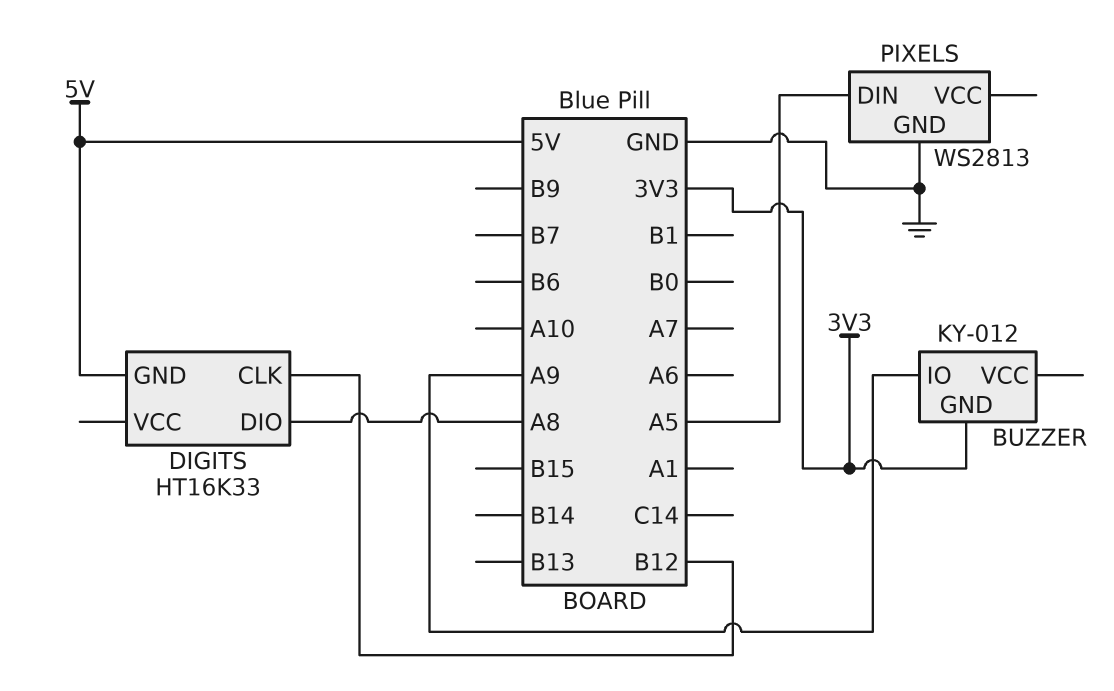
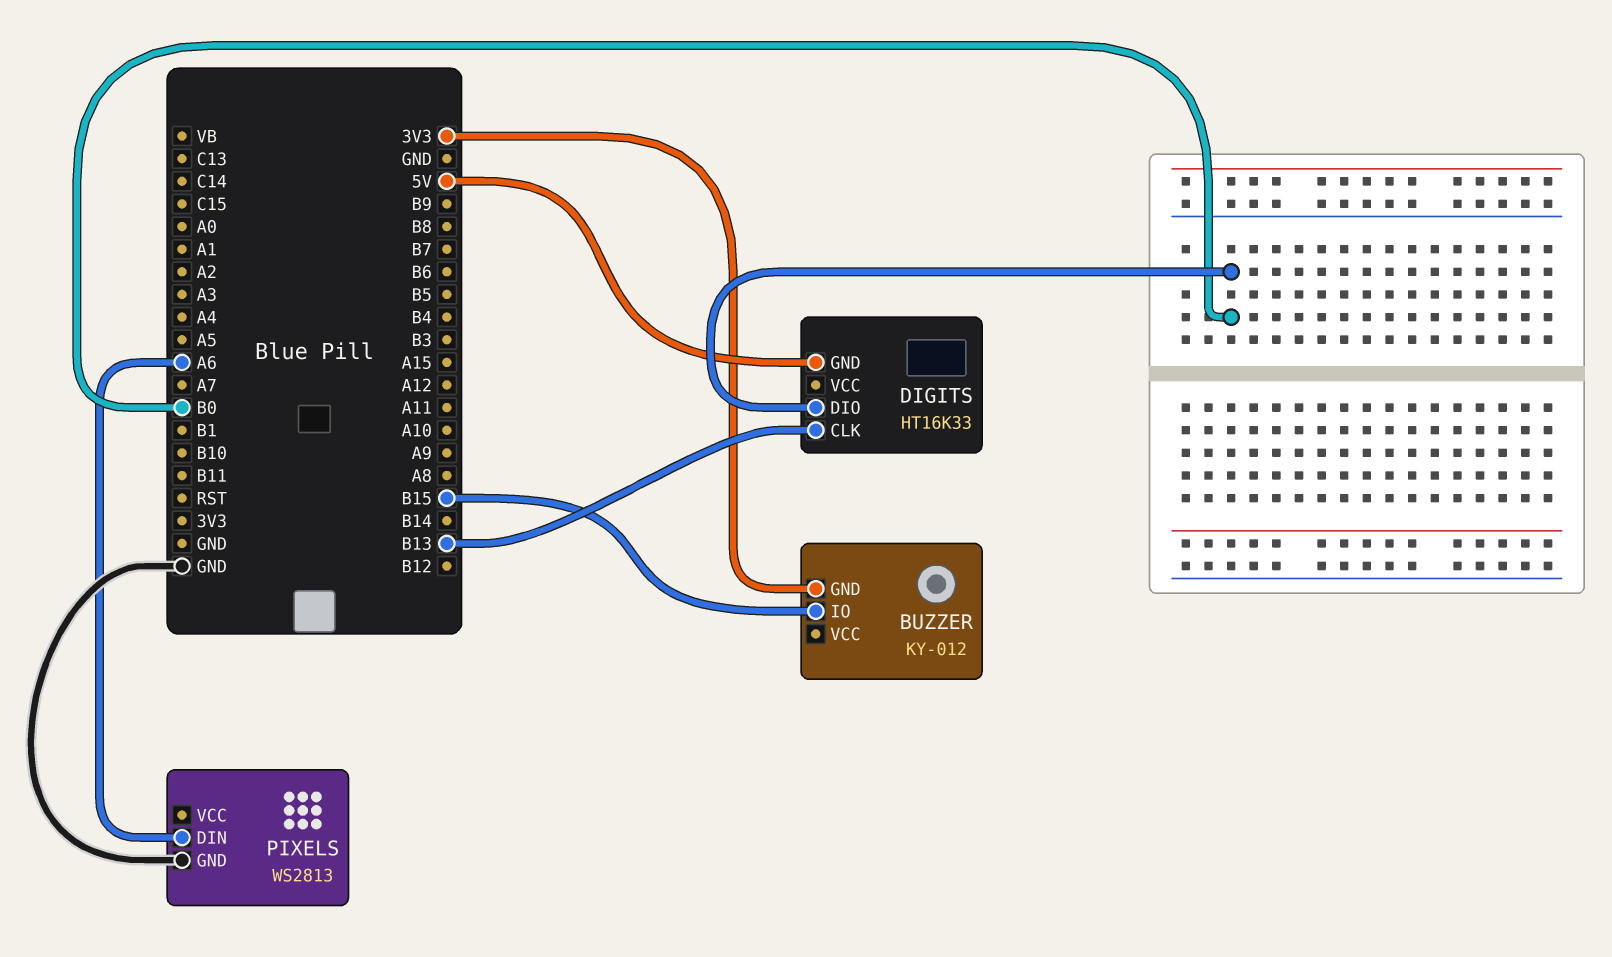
BUZZER pin IO: A9 -> B15
DIGITS pin CLK: B12 -> B13
DIGITS pin DIO: A8 -> B0
PIXELS pin DIN: A5 -> A6

